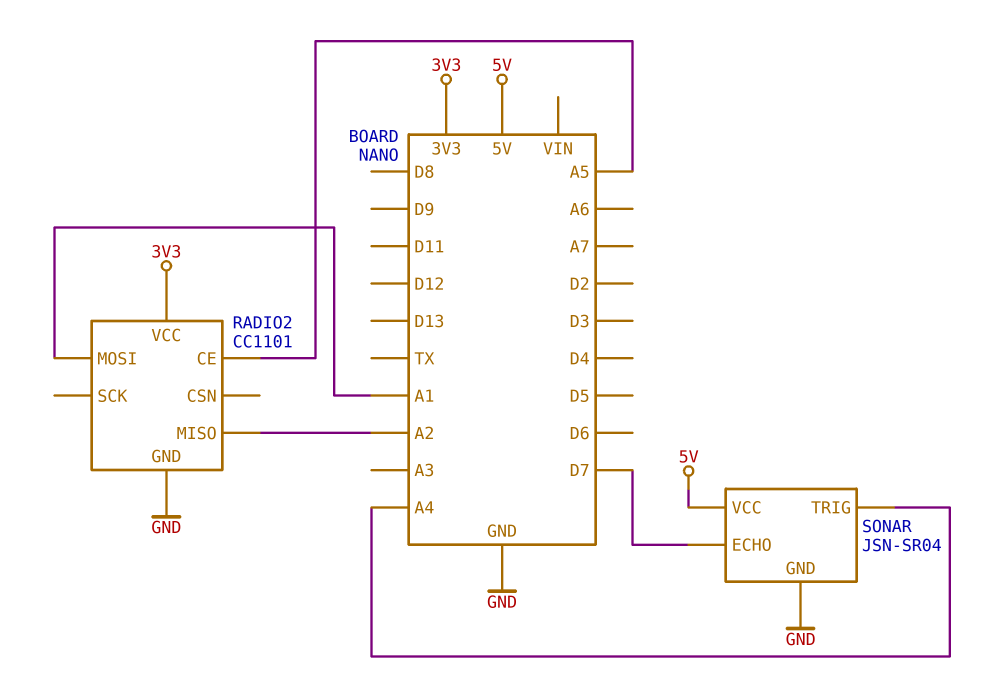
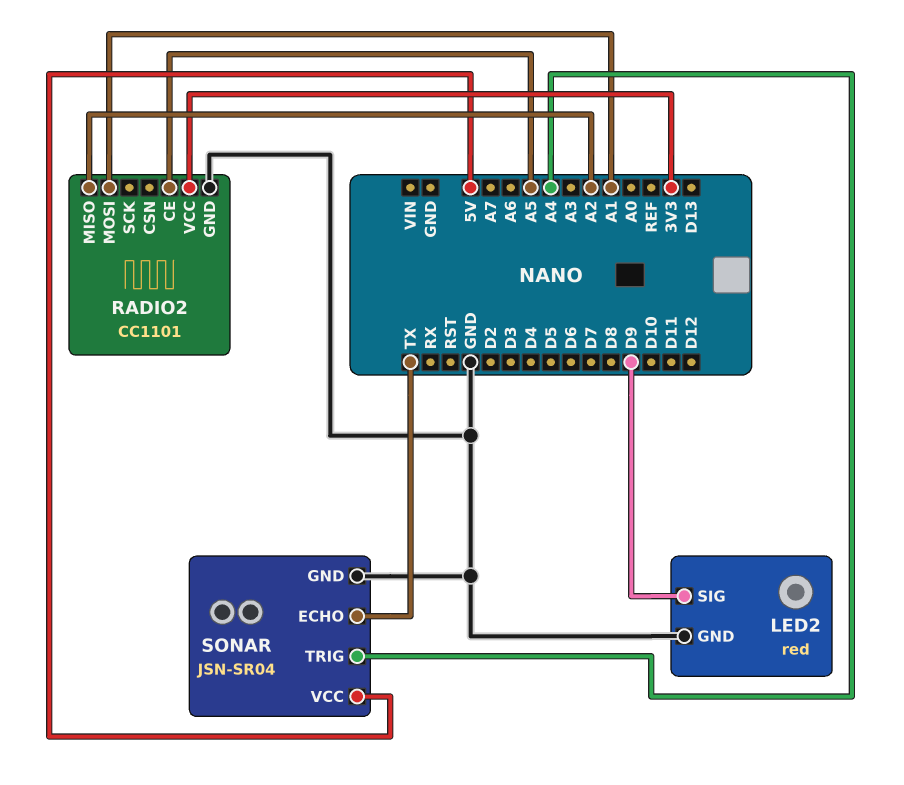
LED2: none -> red
LED2 pin GND: none -> GND
LED2 pin SIG: none -> D9
SONAR pin ECHO: D7 -> TX

